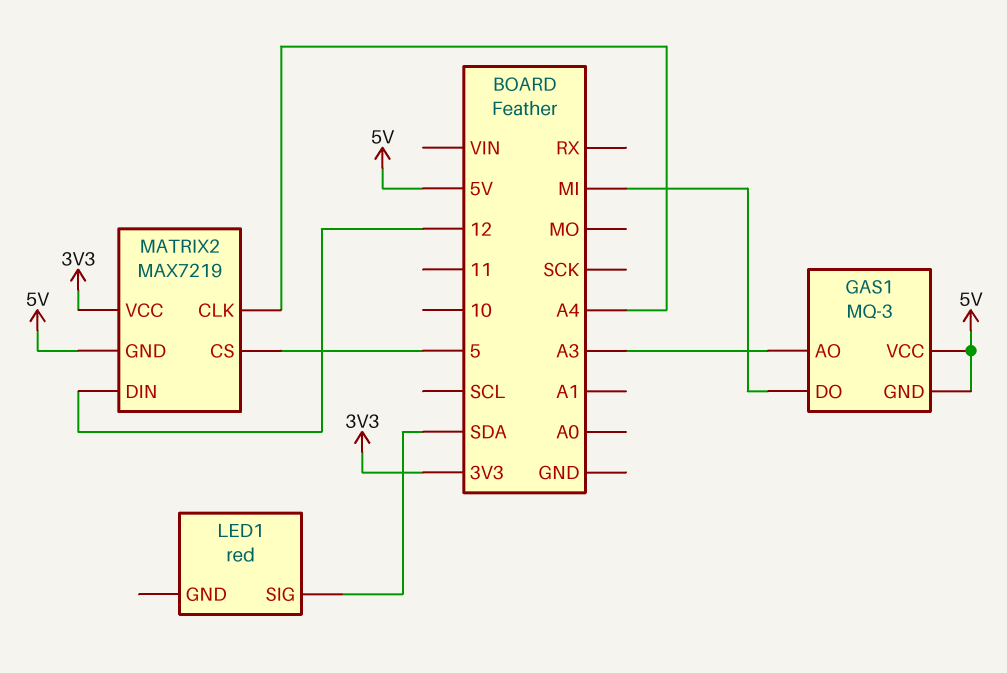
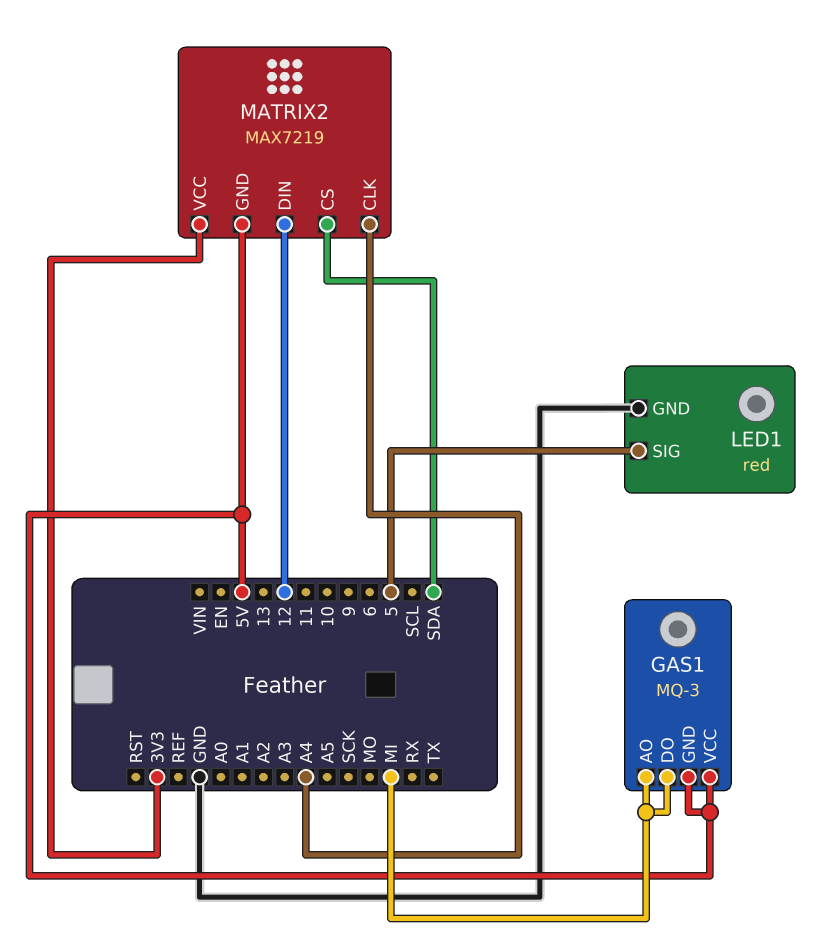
GAS1 pin AO: A3 -> MI
LED1 pin GND: none -> GND
LED1 pin SIG: SDA -> 5
MATRIX2 pin CS: 5 -> SDA

